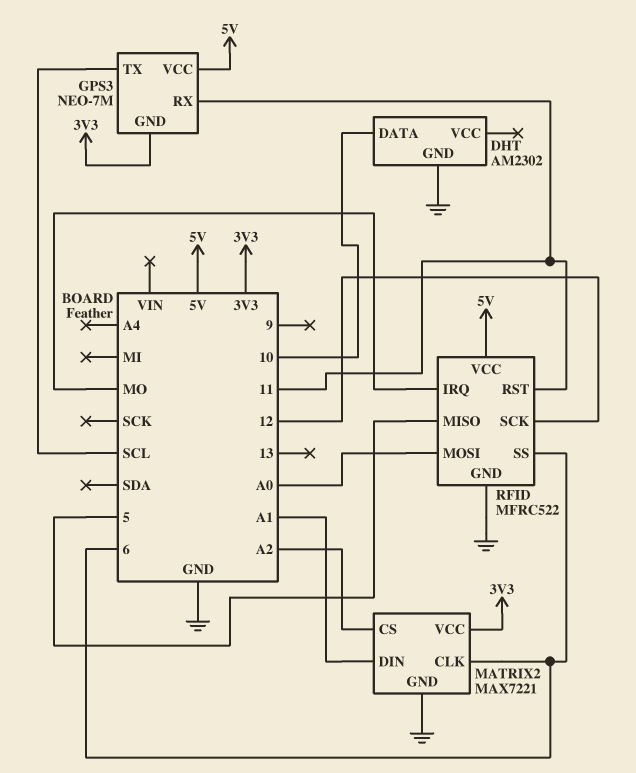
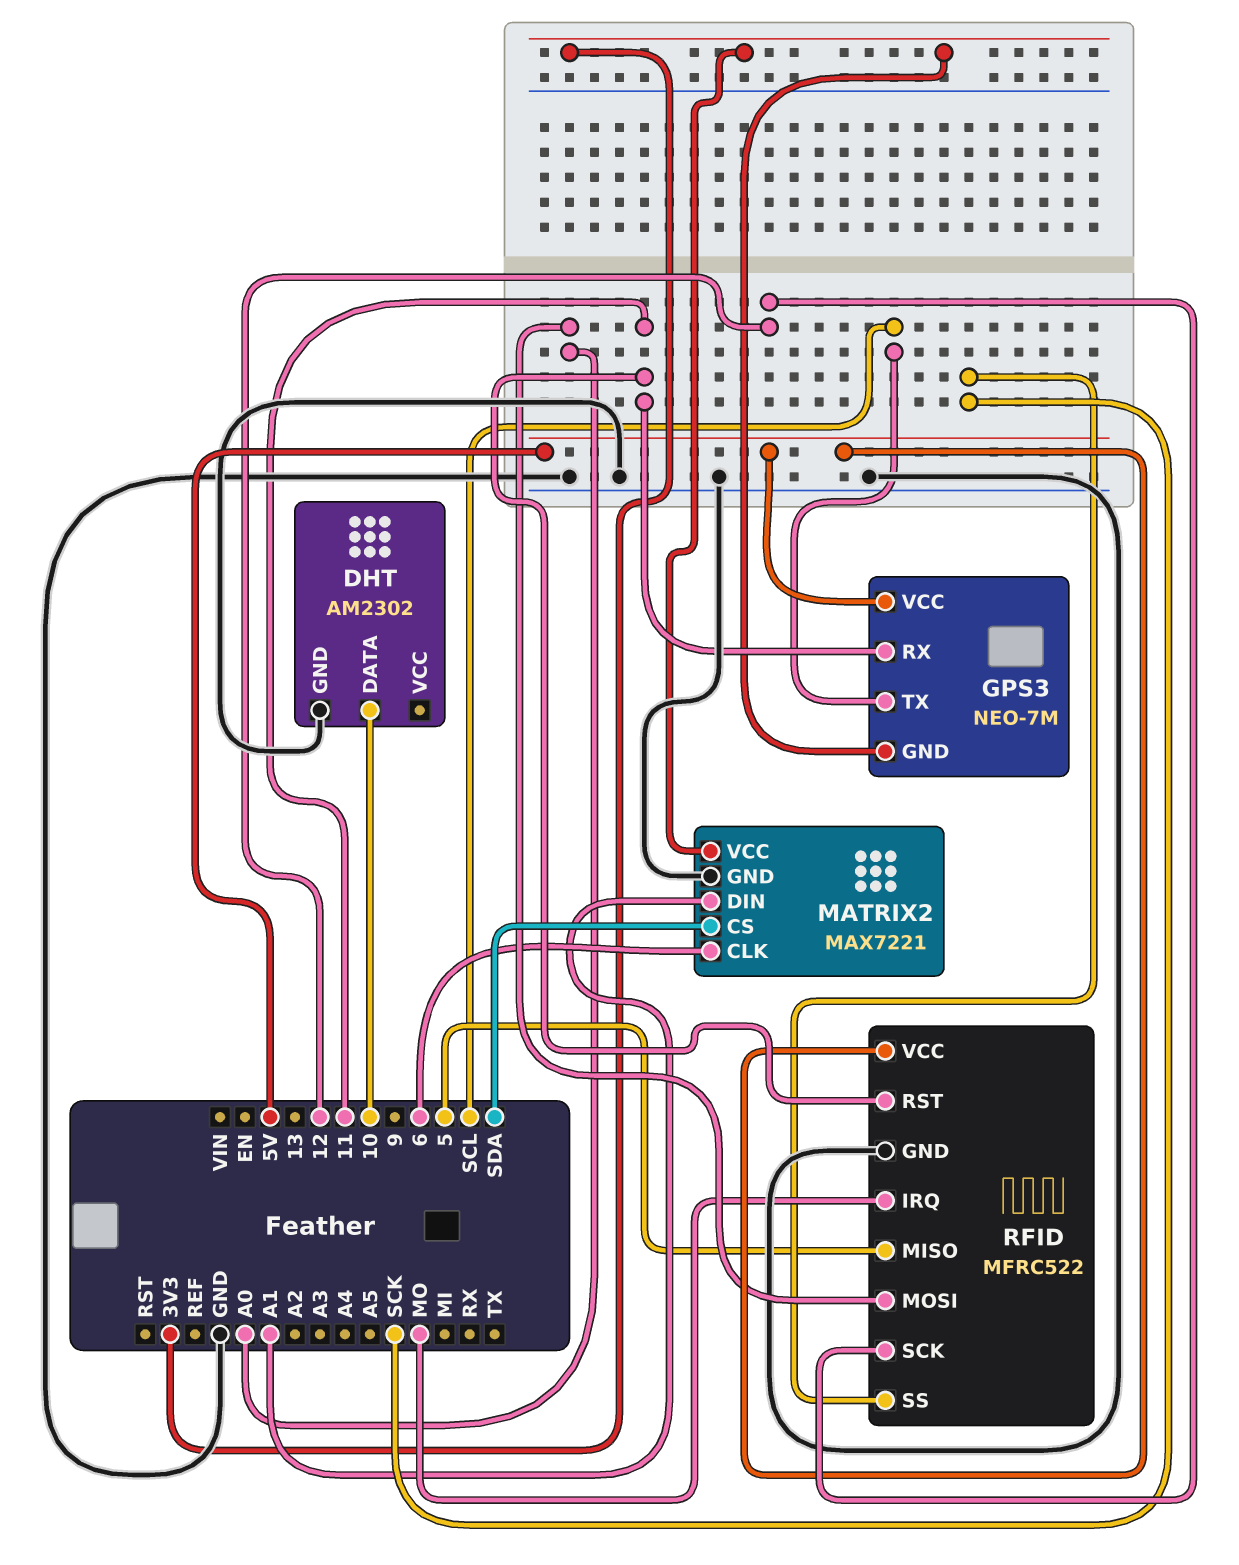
MATRIX2 pin CS: A2 -> SDA
RFID pin SS: 6 -> SCK

